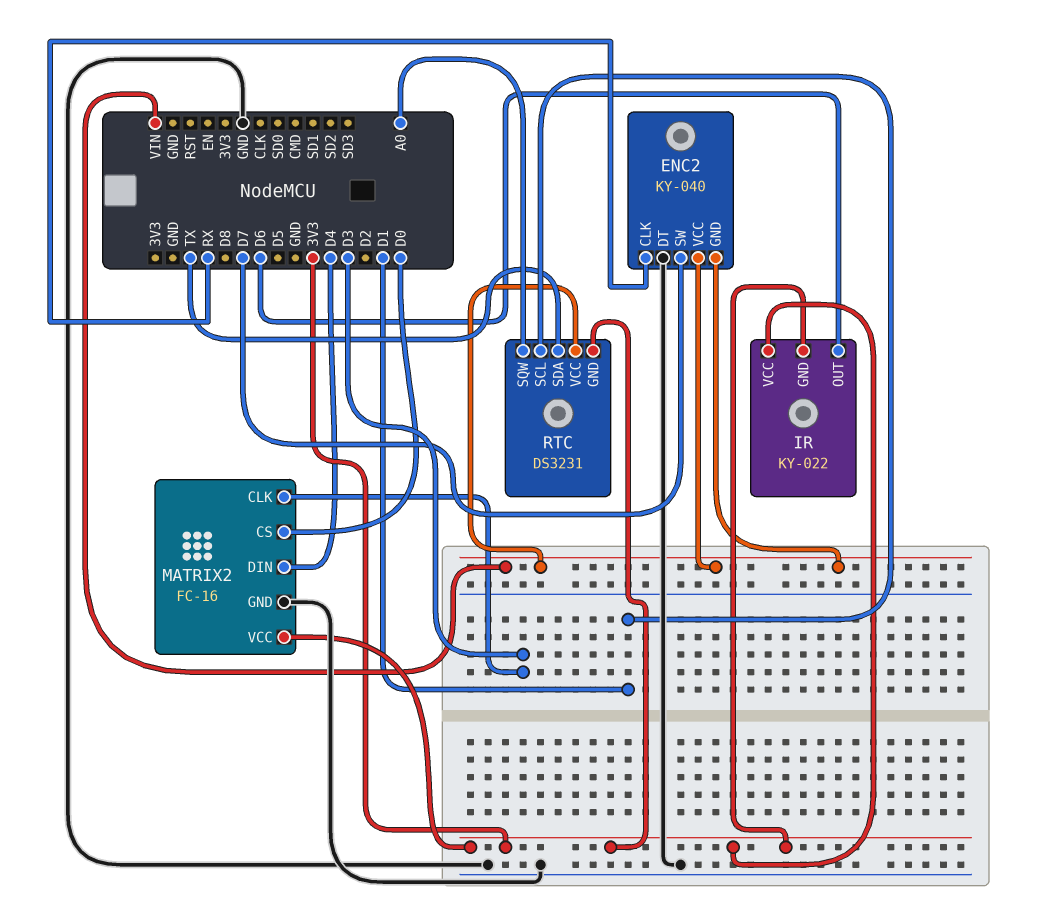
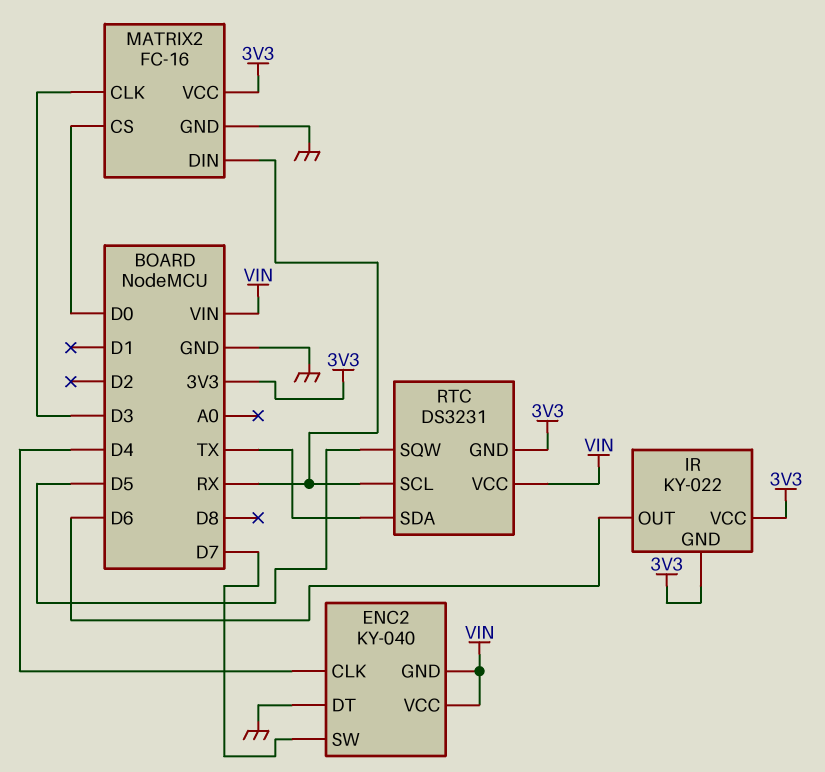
ENC2 pin CLK: RX -> D4
MATRIX2 pin DIN: D4 -> RX
RTC pin SCL: D1 -> RX
RTC pin SQW: A0 -> D5

